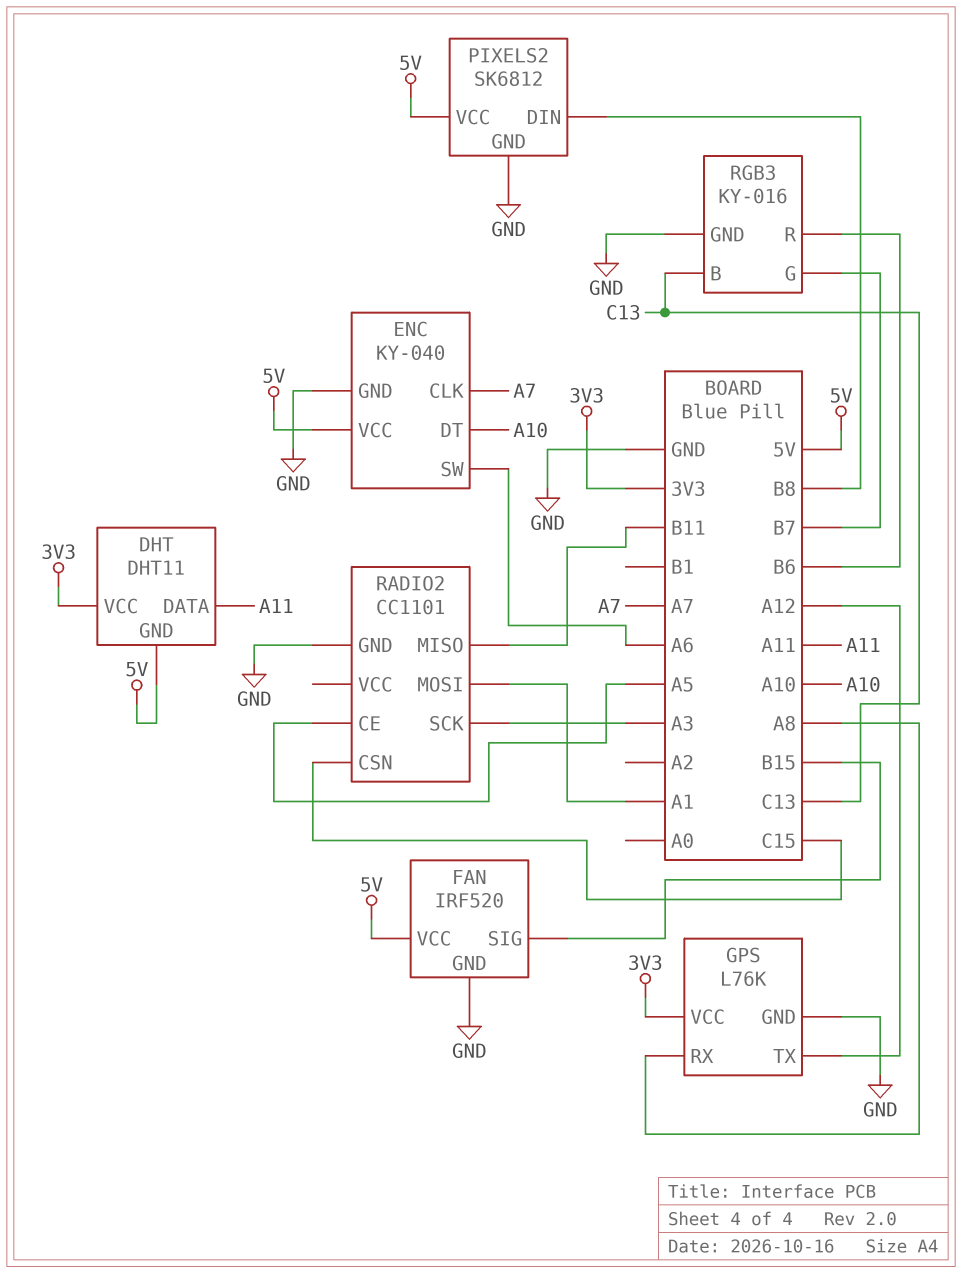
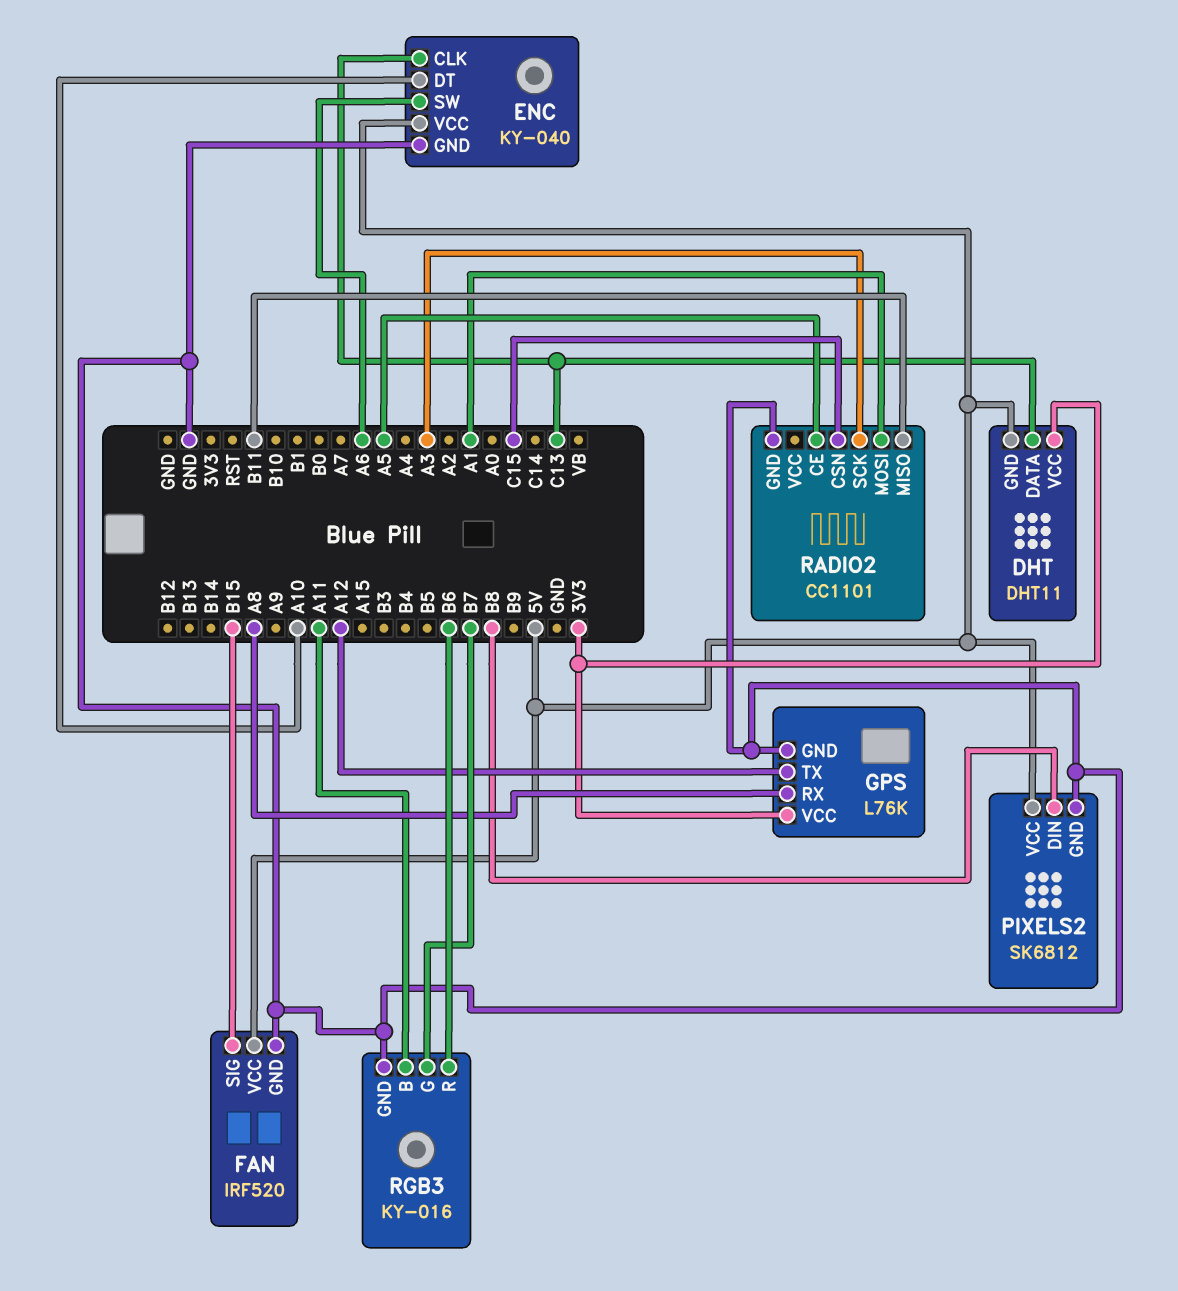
DHT pin DATA: A11 -> C13
ENC pin CLK: A7 -> C13
RGB3 pin B: C13 -> A11

